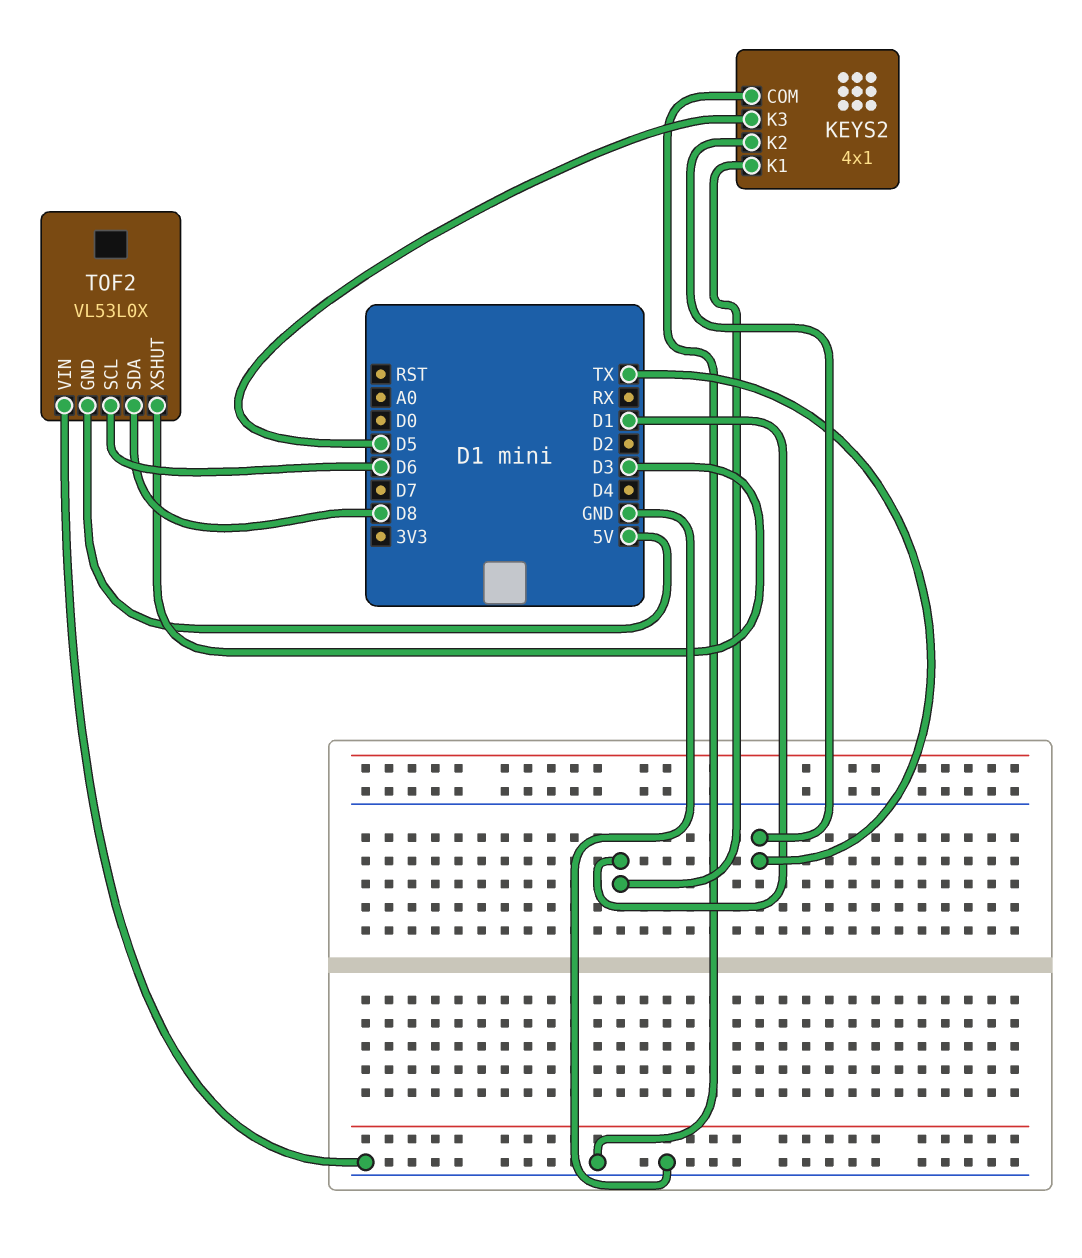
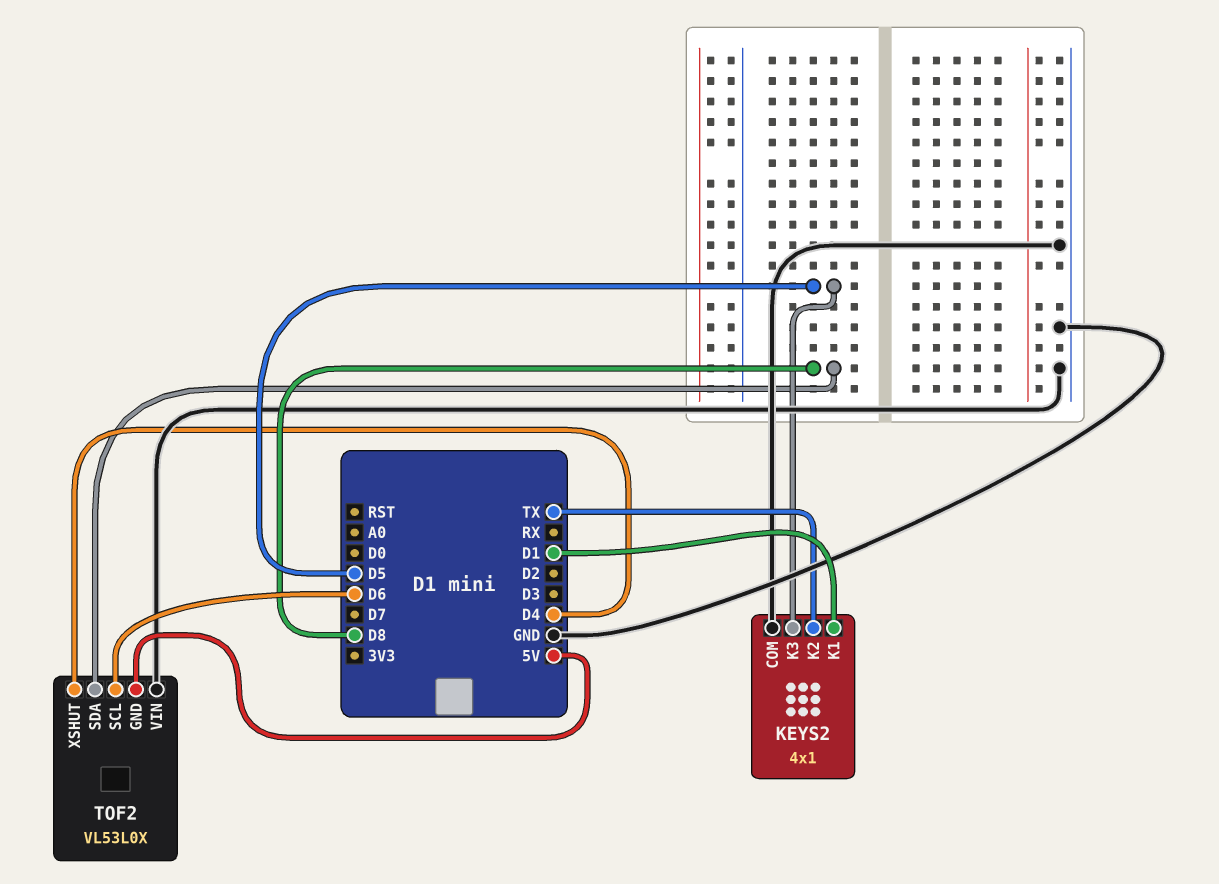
TOF2 pin XSHUT: D3 -> D4

